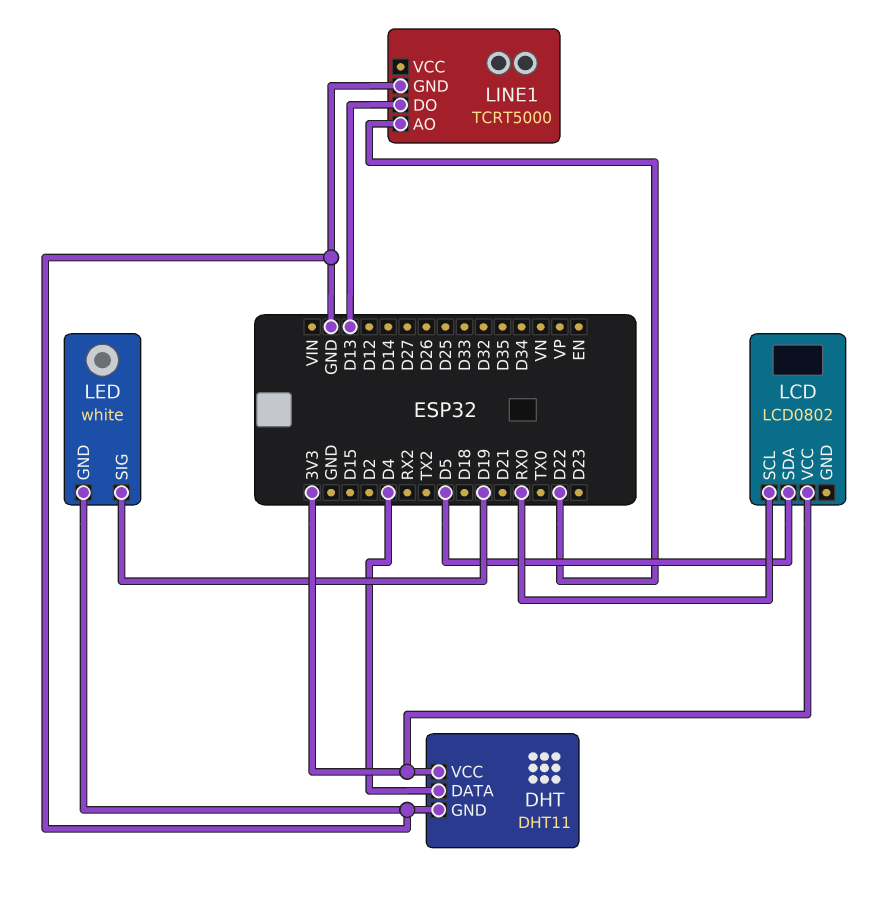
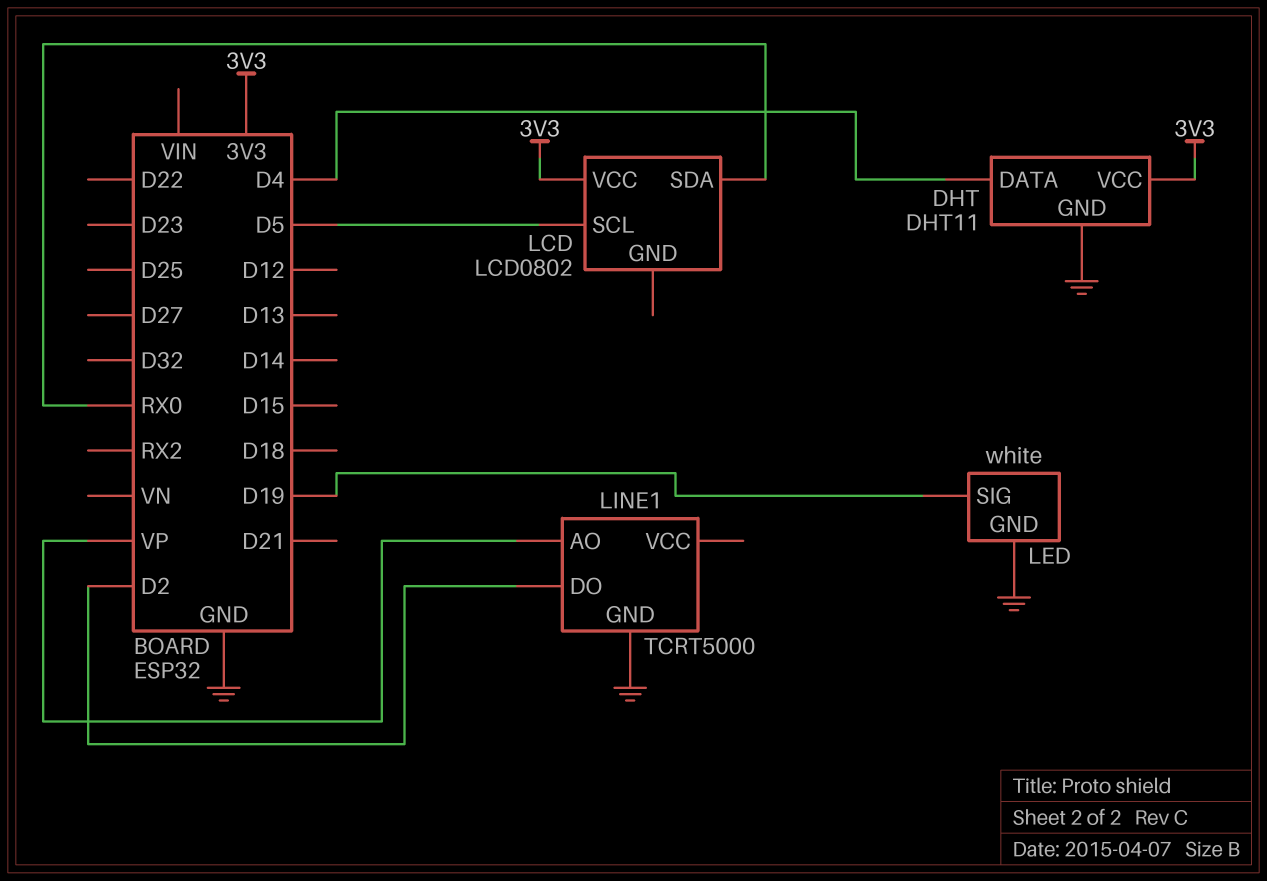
LCD pin SCL: RX0 -> D5
LCD pin SDA: D5 -> RX0
LINE1 pin AO: D22 -> VP
LINE1 pin DO: D13 -> D2

